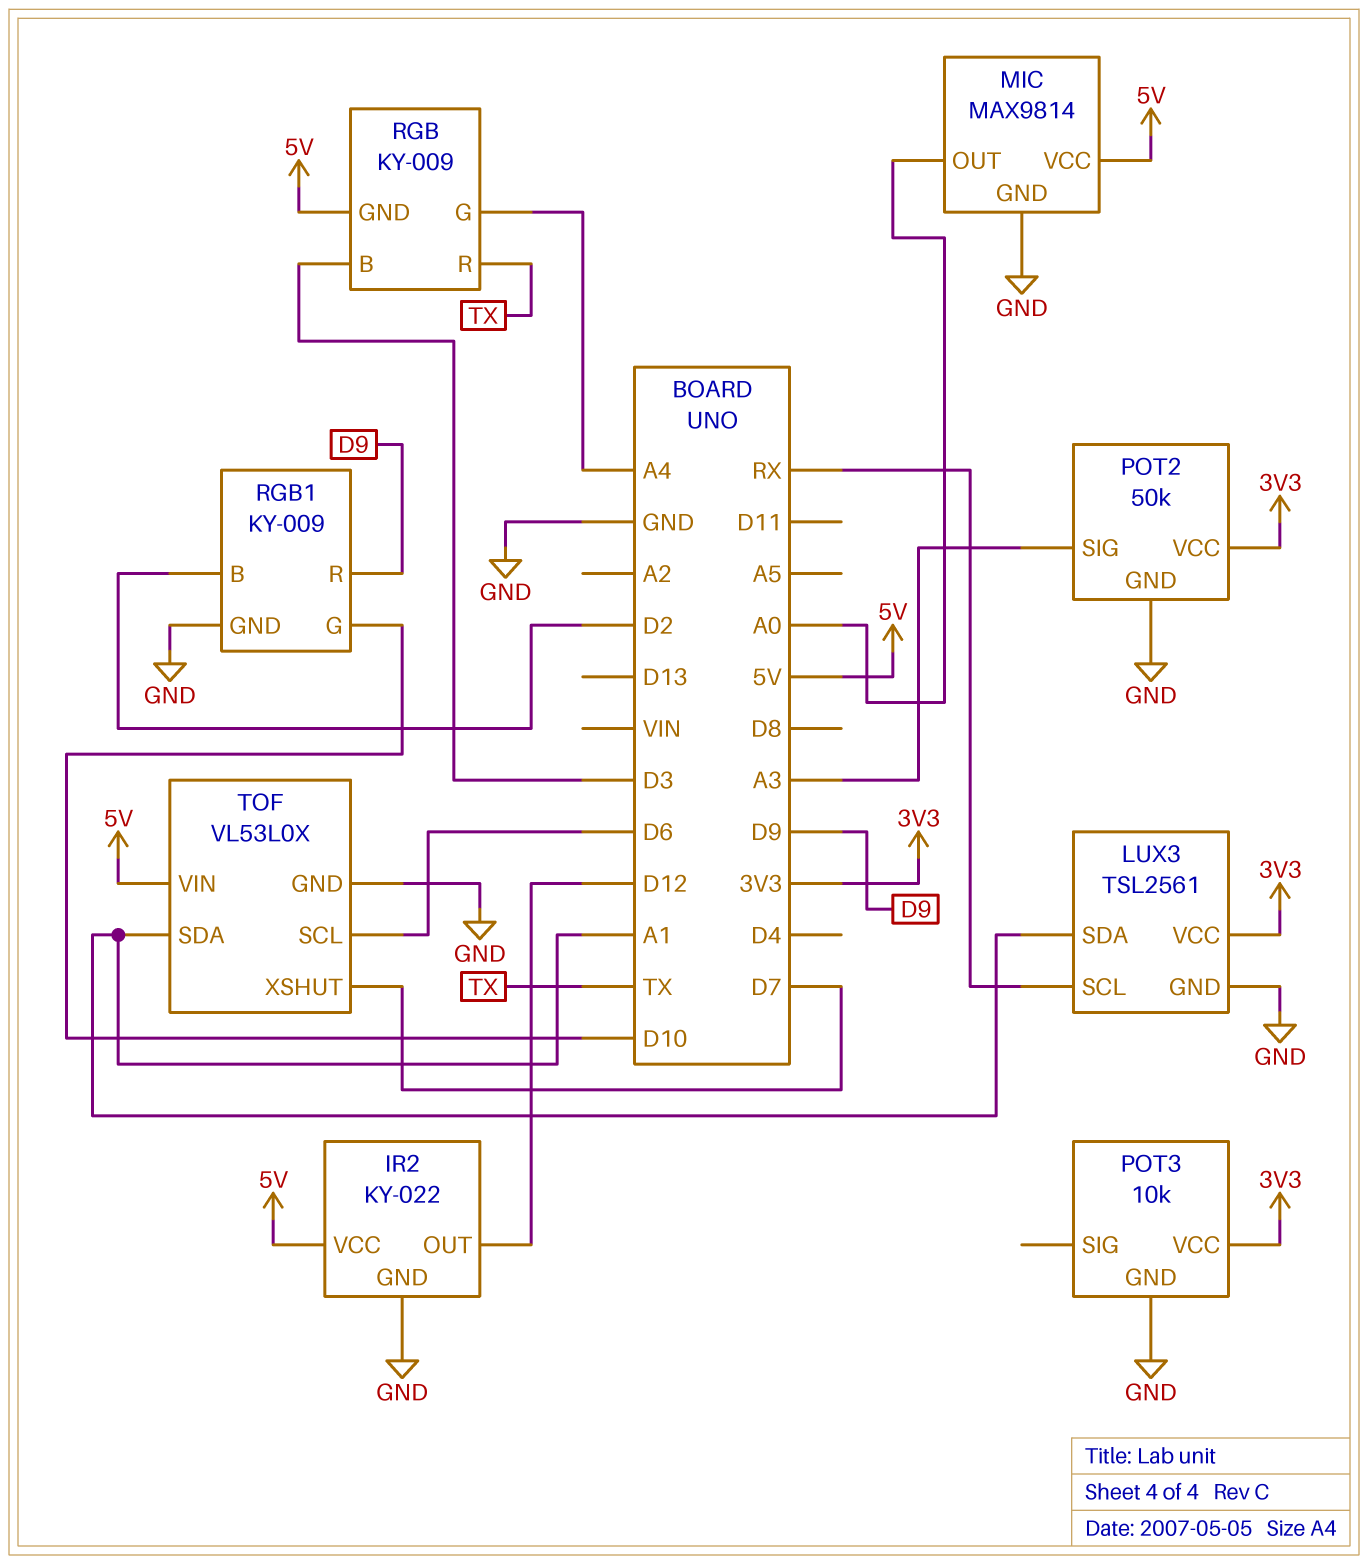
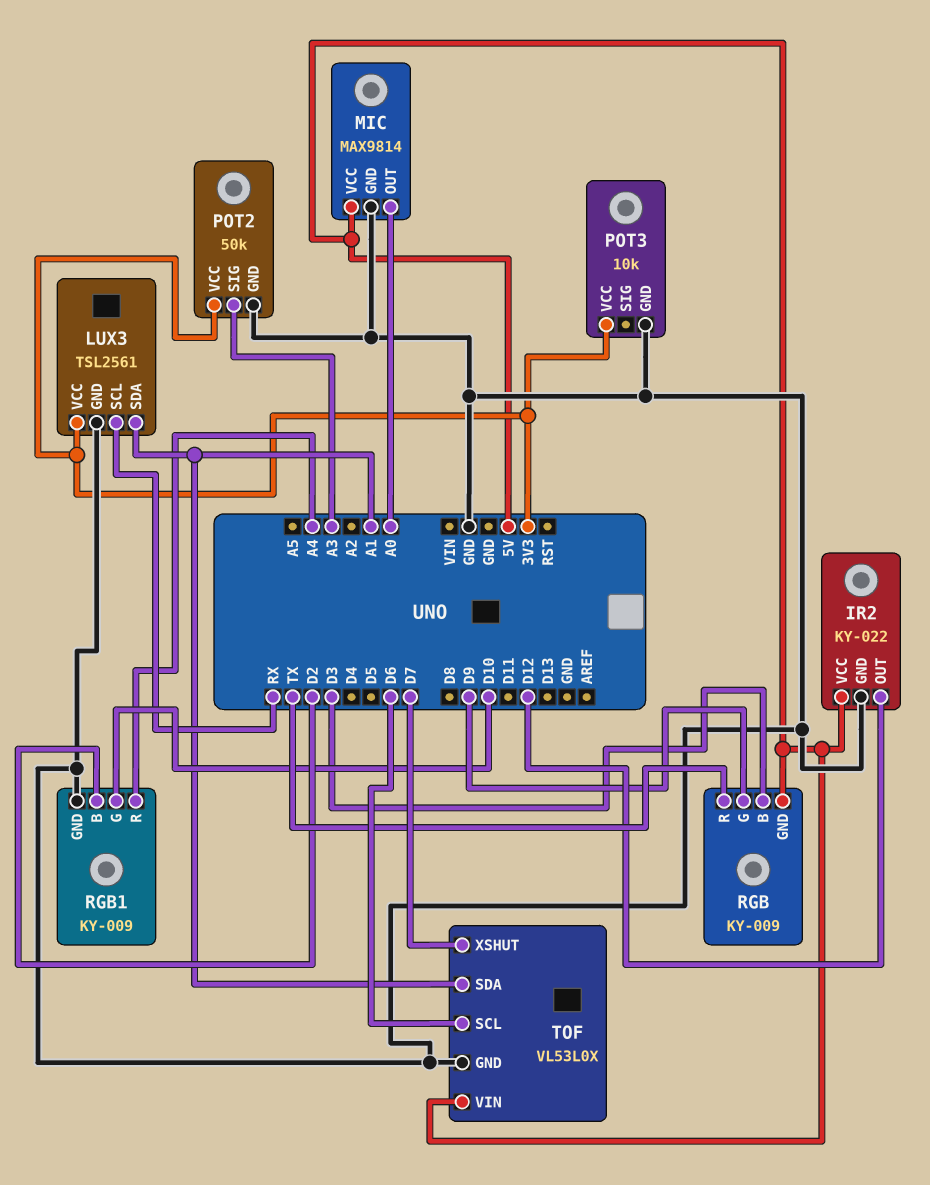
RGB pin G: A4 -> D9
RGB1 pin R: D9 -> A4

